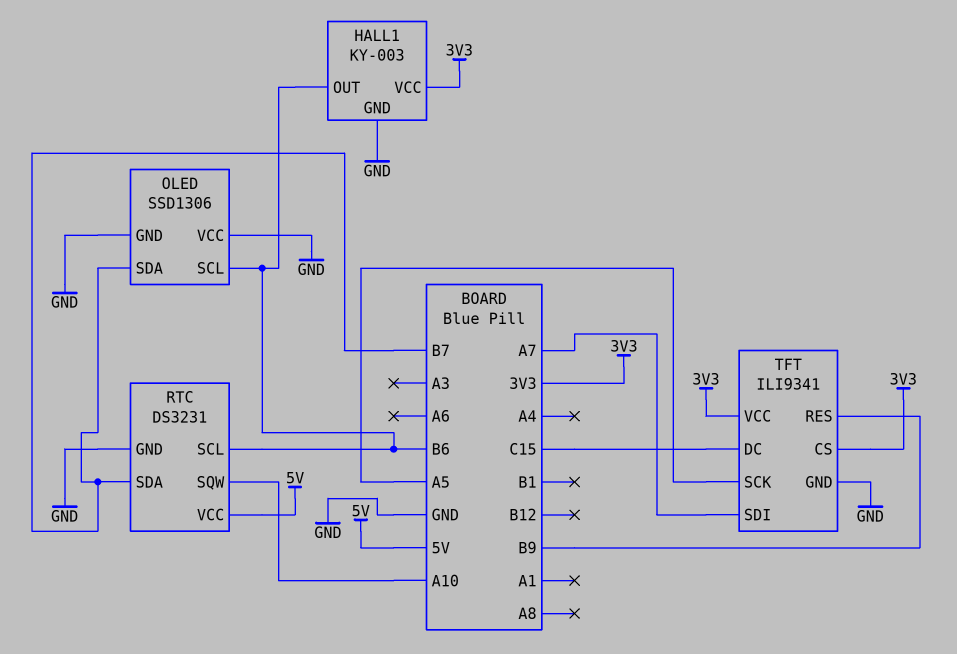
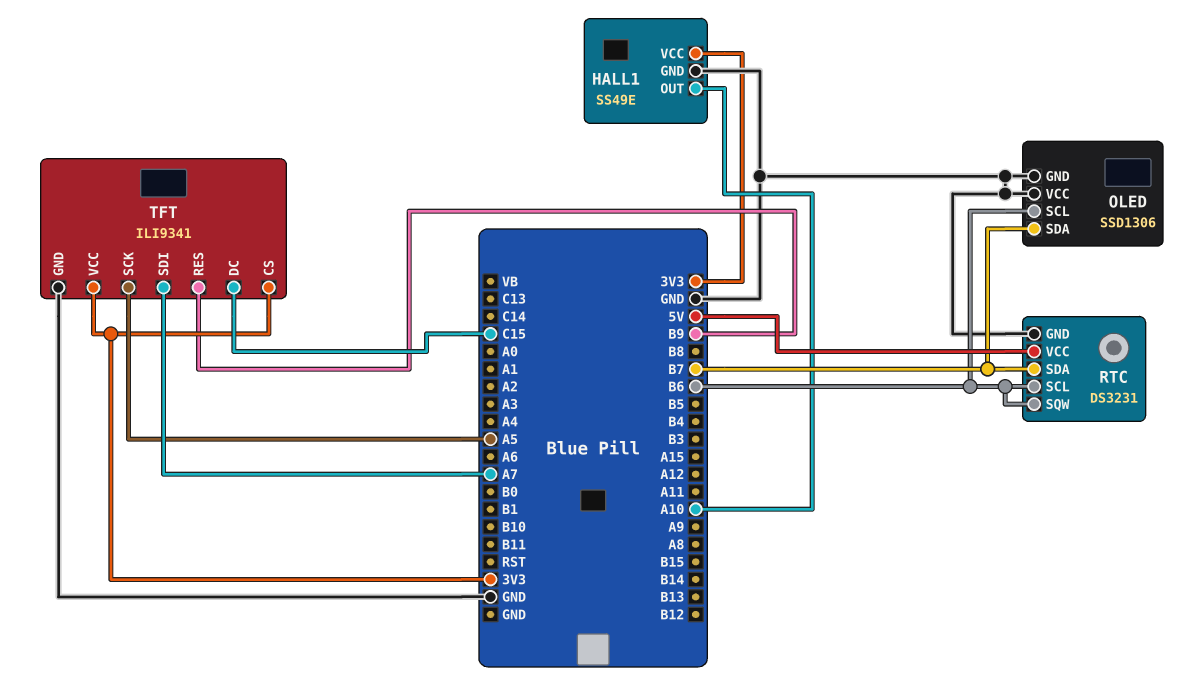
HALL1: KY-003 -> SS49E
HALL1 pin OUT: B6 -> A10
RTC pin SQW: A10 -> B6

